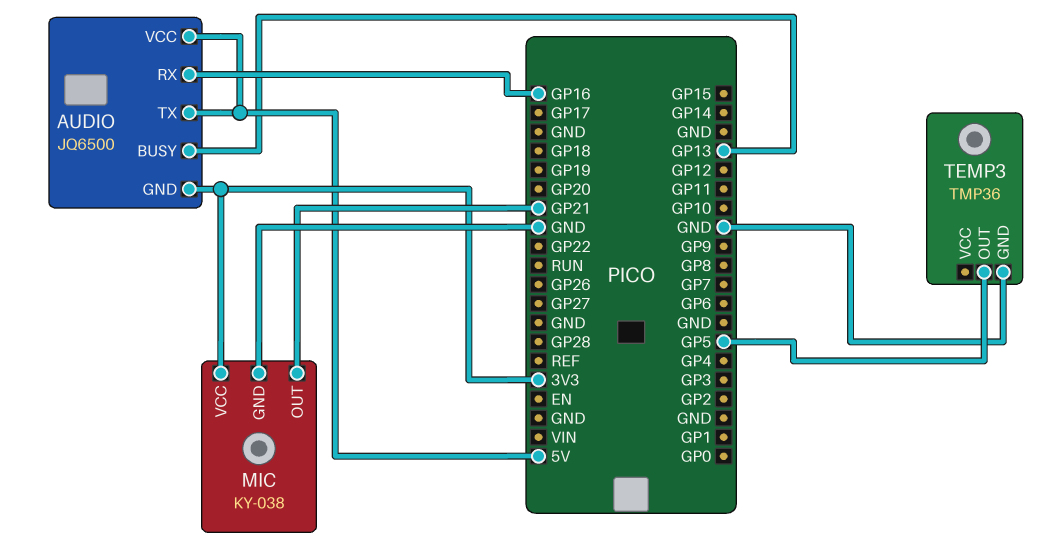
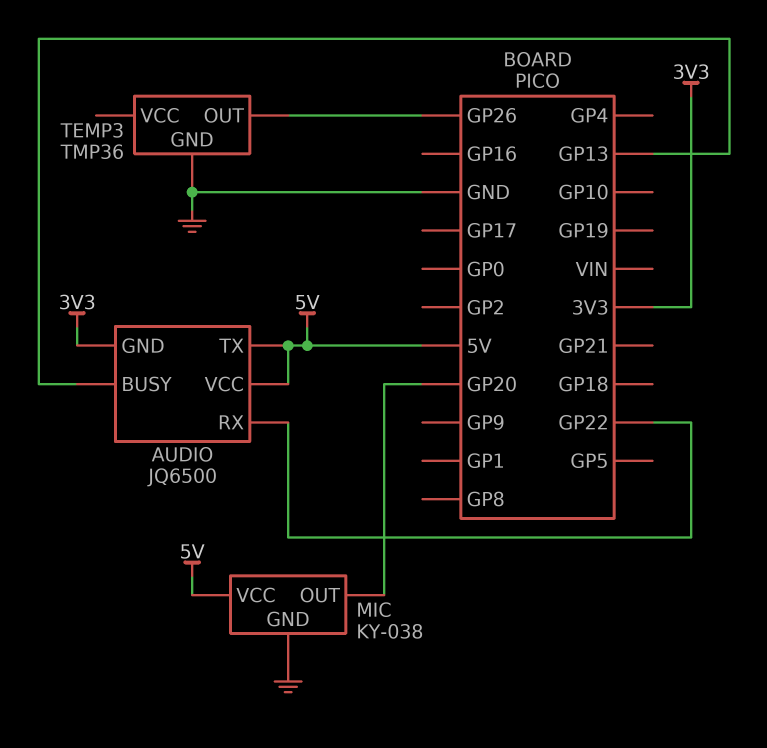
AUDIO pin RX: GP16 -> GP22
MIC pin OUT: GP21 -> GP20
MIC pin VCC: 3V3 -> 5V
TEMP3 pin OUT: GP5 -> GP26

